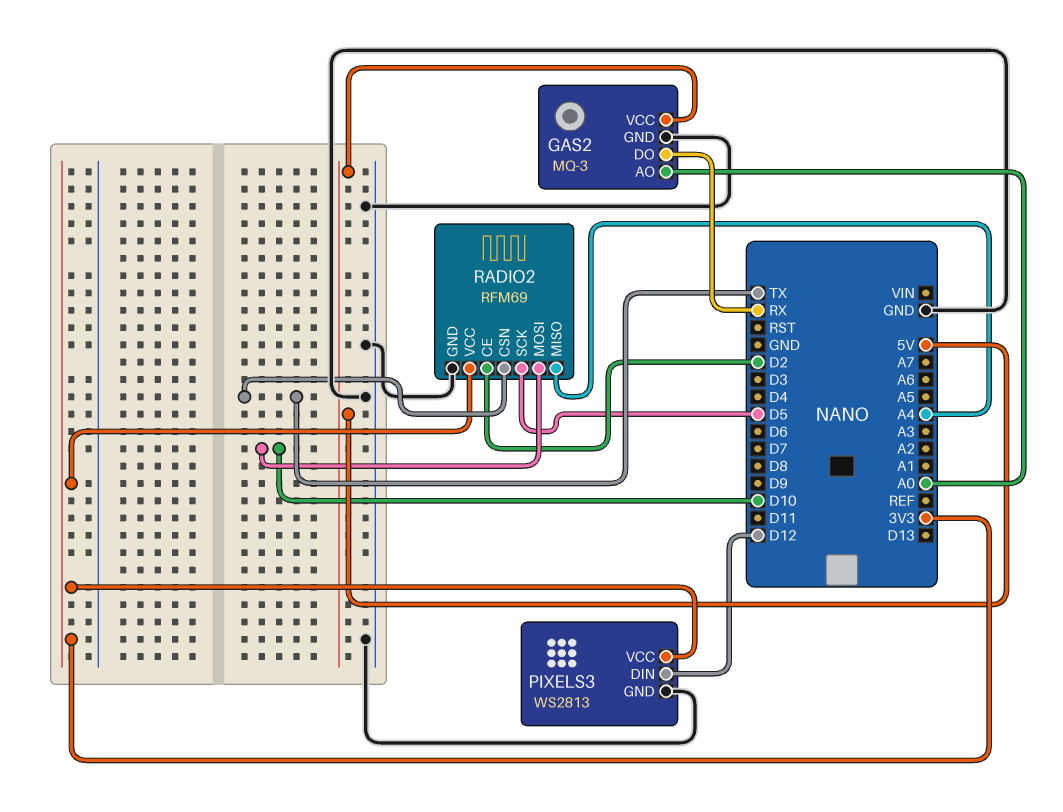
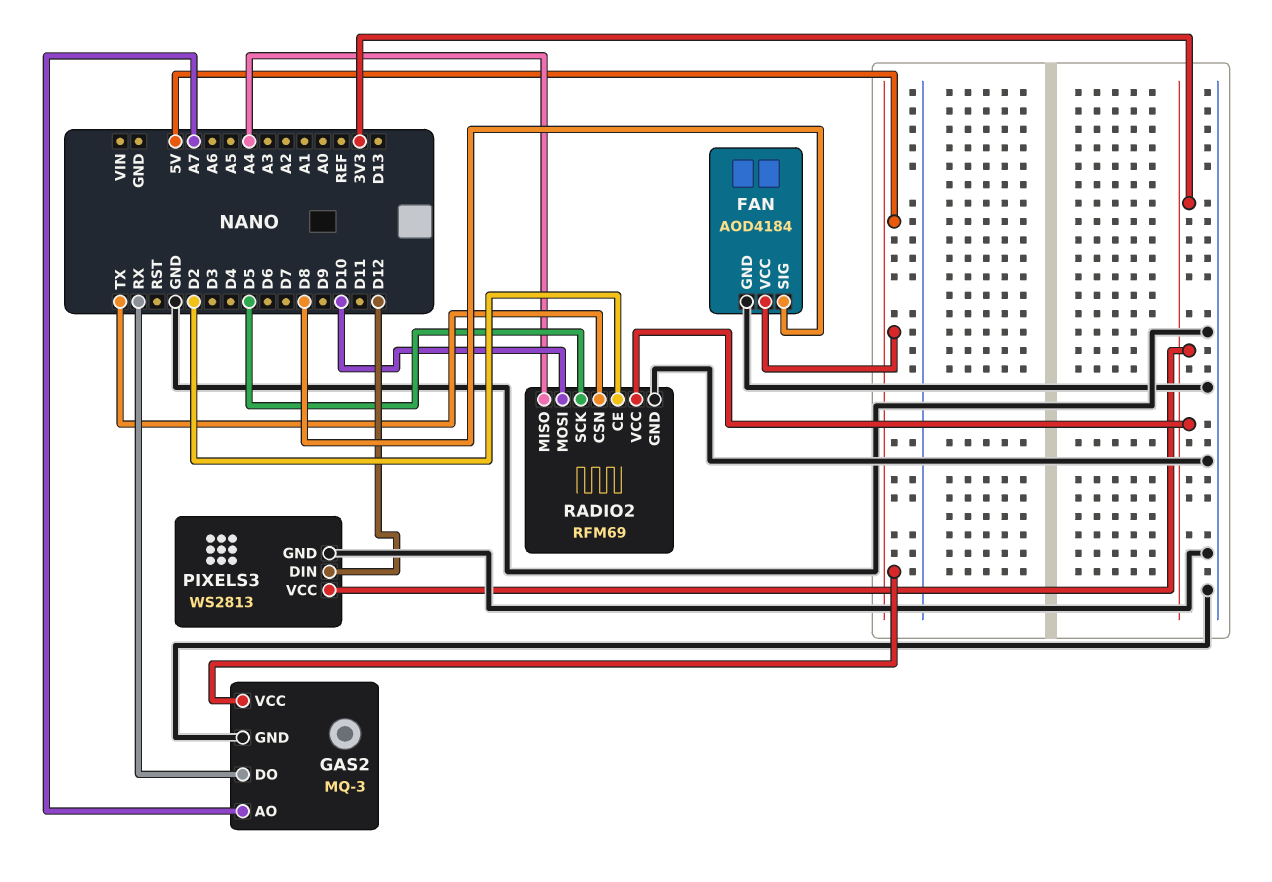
FAN: none -> AOD4184
FAN pin GND: none -> GND
FAN pin SIG: none -> D8
FAN pin VCC: none -> 5V
GAS2 pin AO: A0 -> A7

